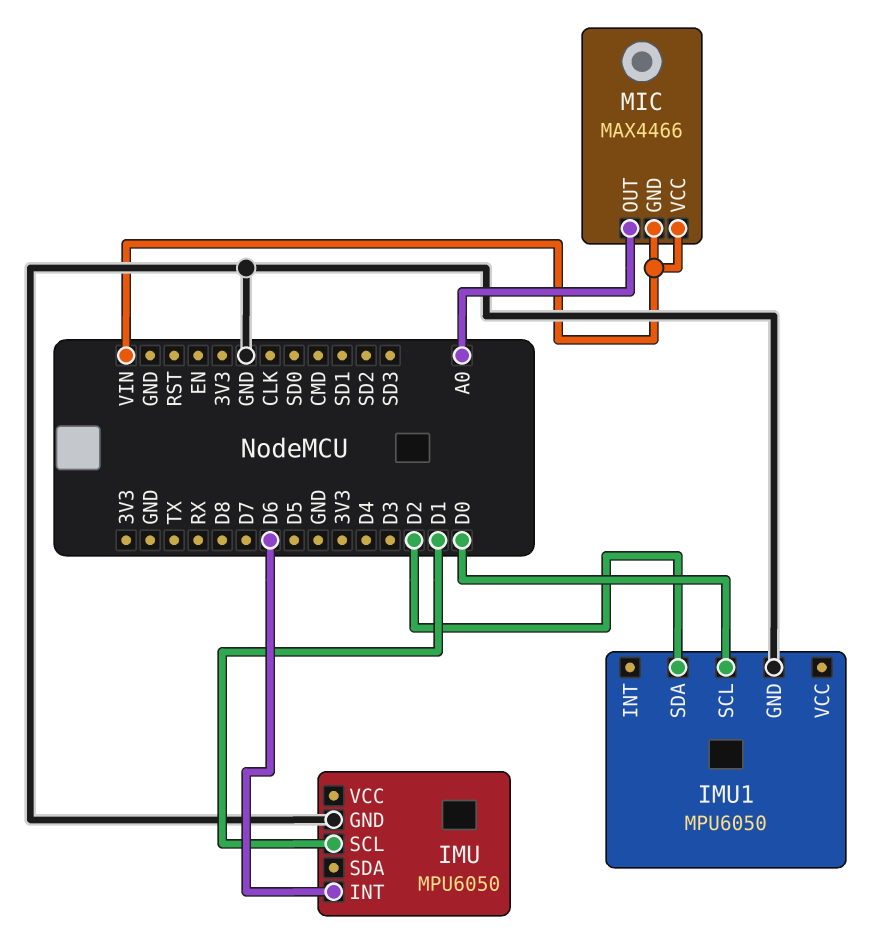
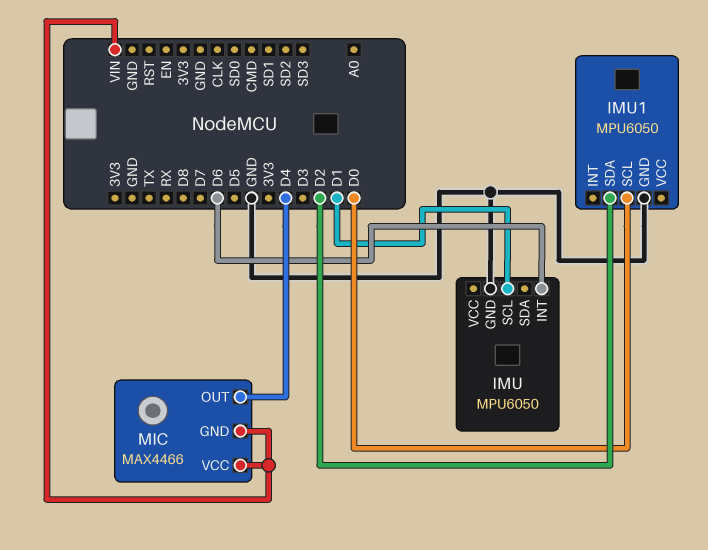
MIC pin OUT: A0 -> D4

